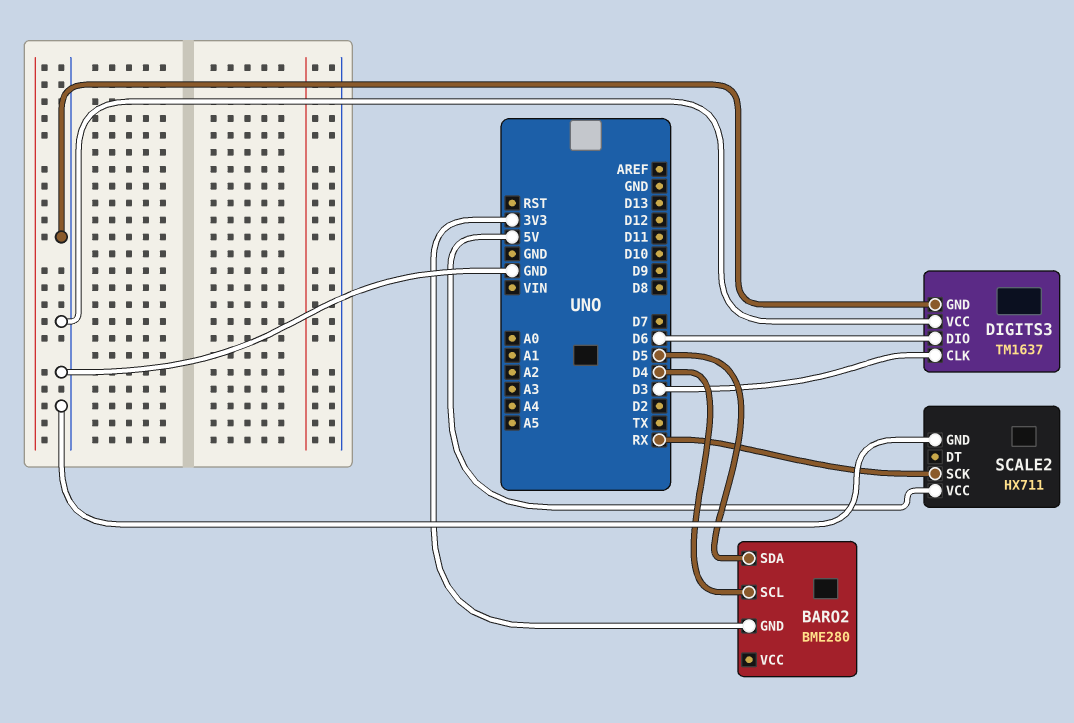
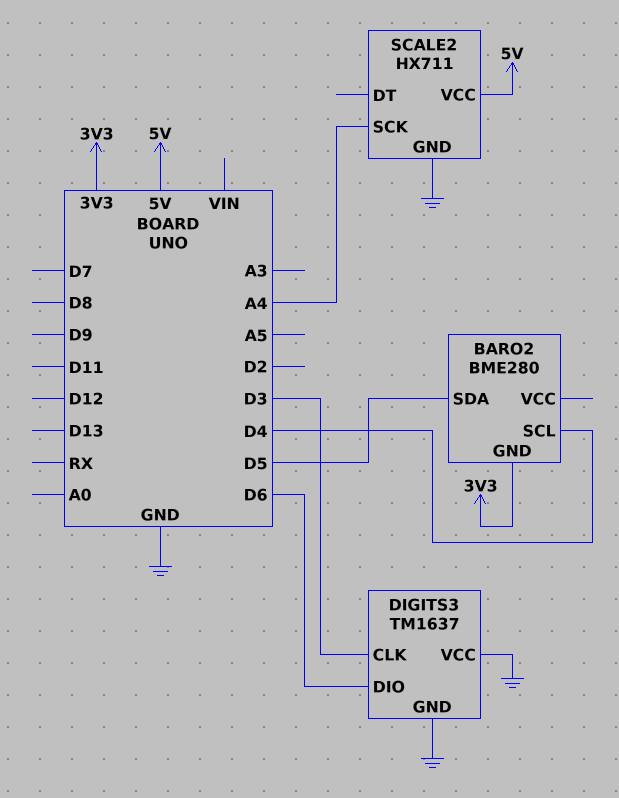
SCALE2 pin SCK: RX -> A4

